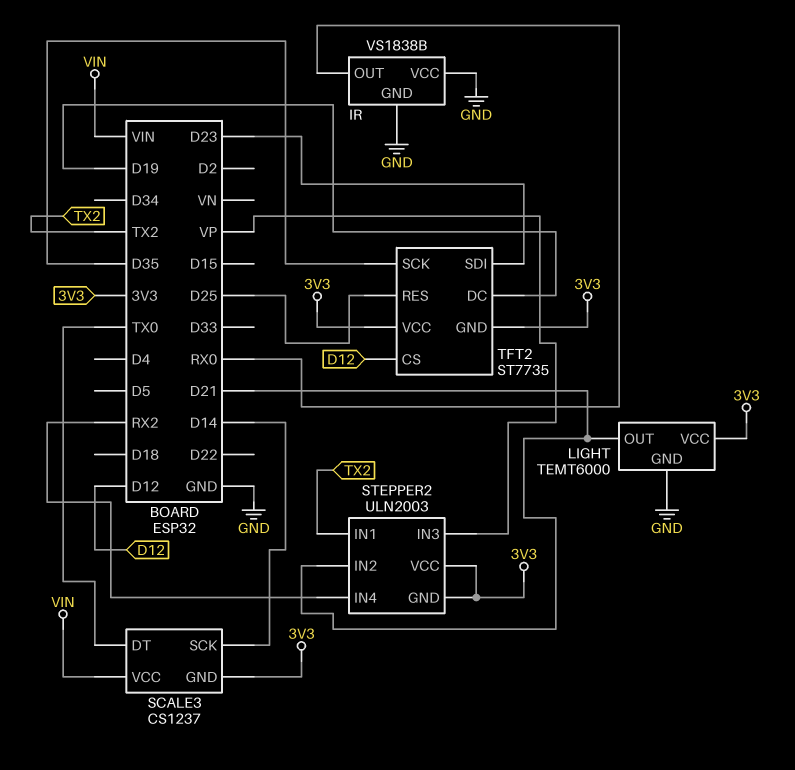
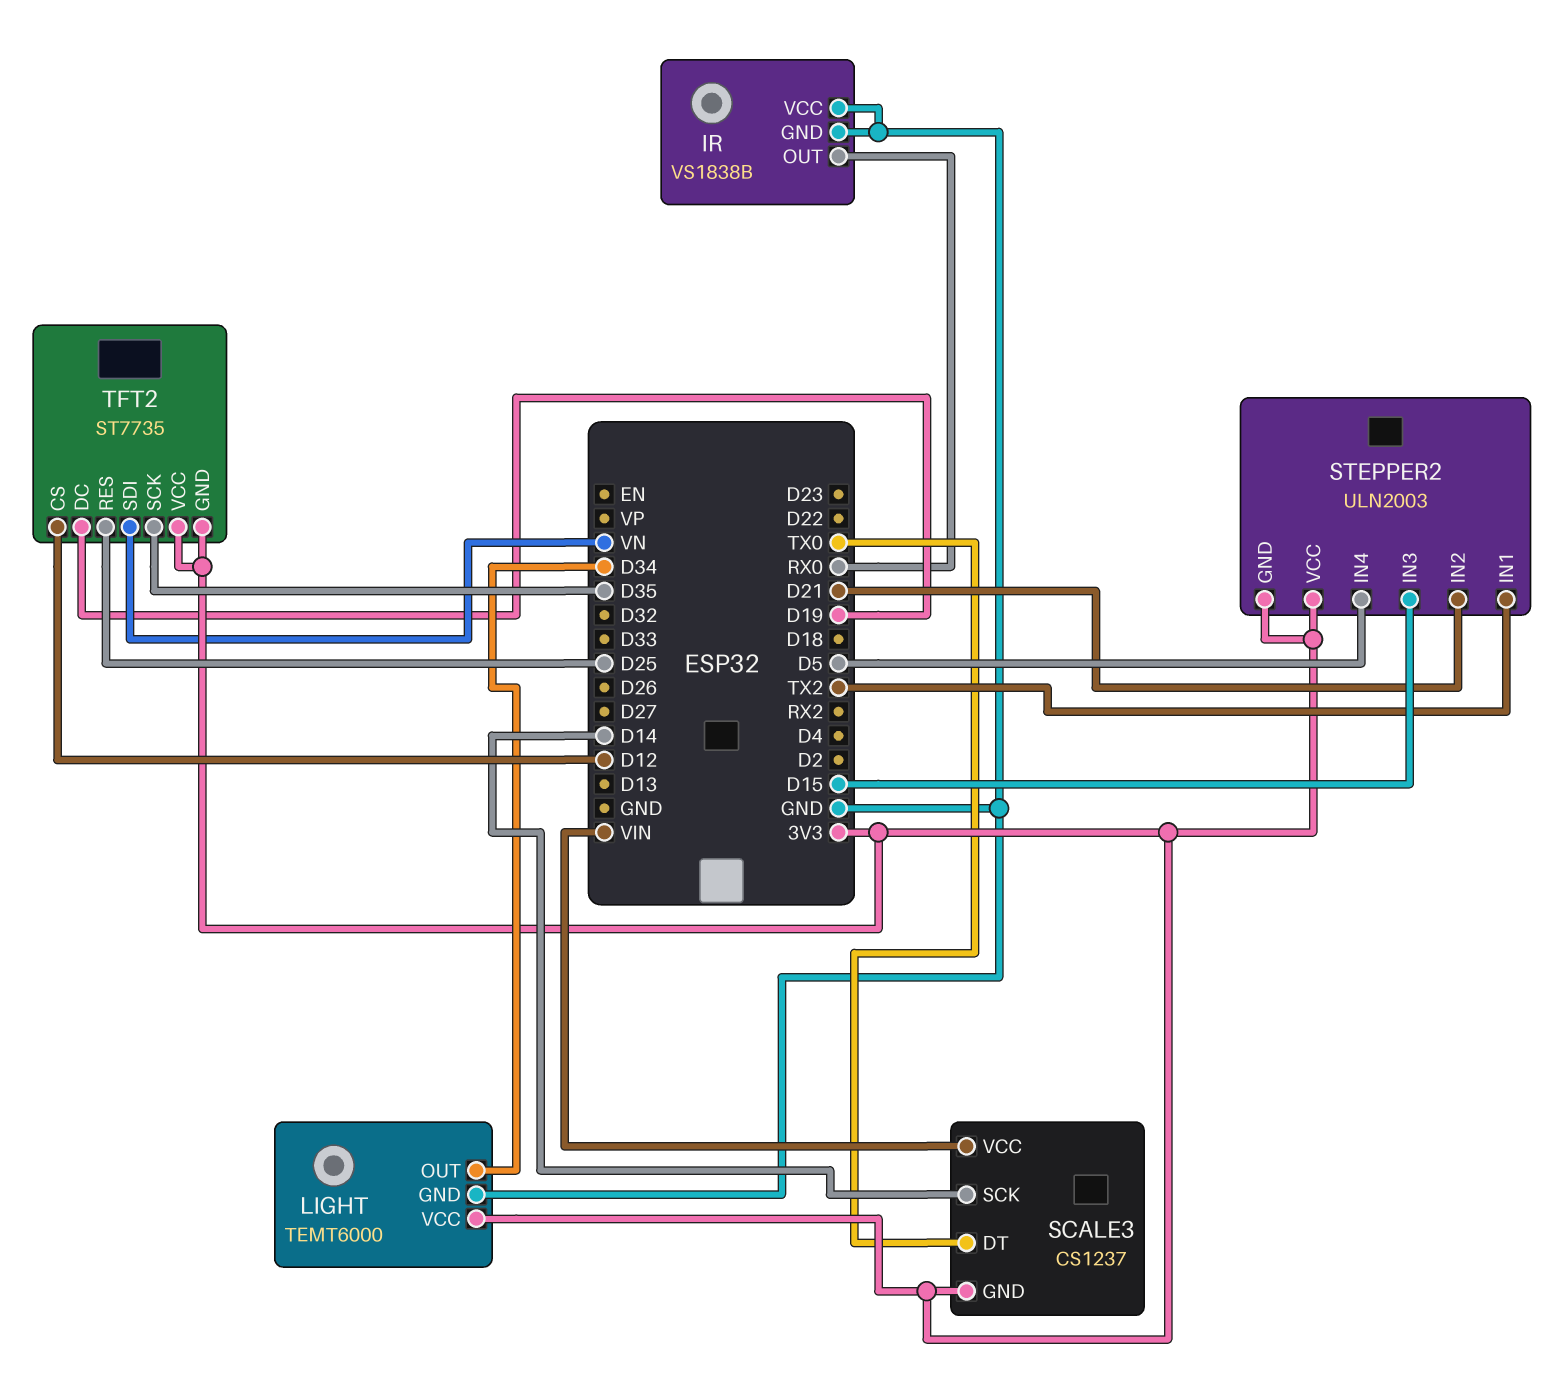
LIGHT pin OUT: D21 -> D34
STEPPER2 pin IN3: VP -> D15
STEPPER2 pin IN4: RX2 -> D5
TFT2 pin SDI: D23 -> VN

